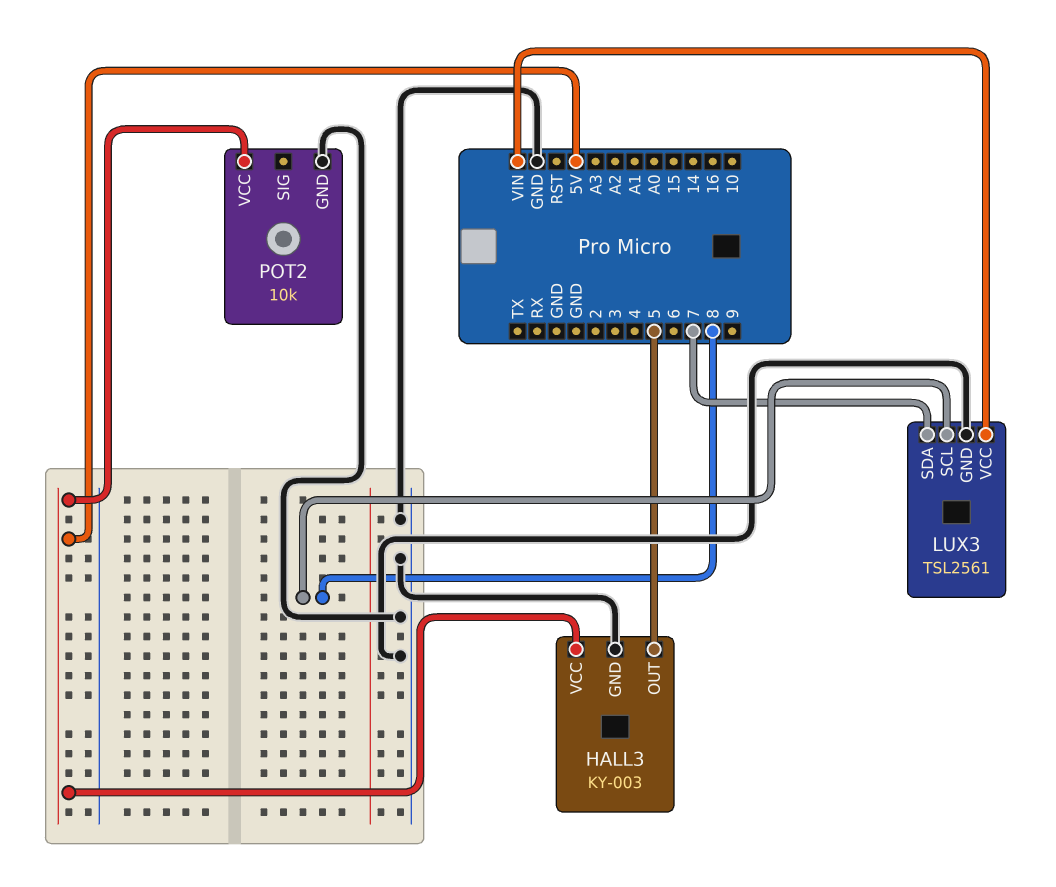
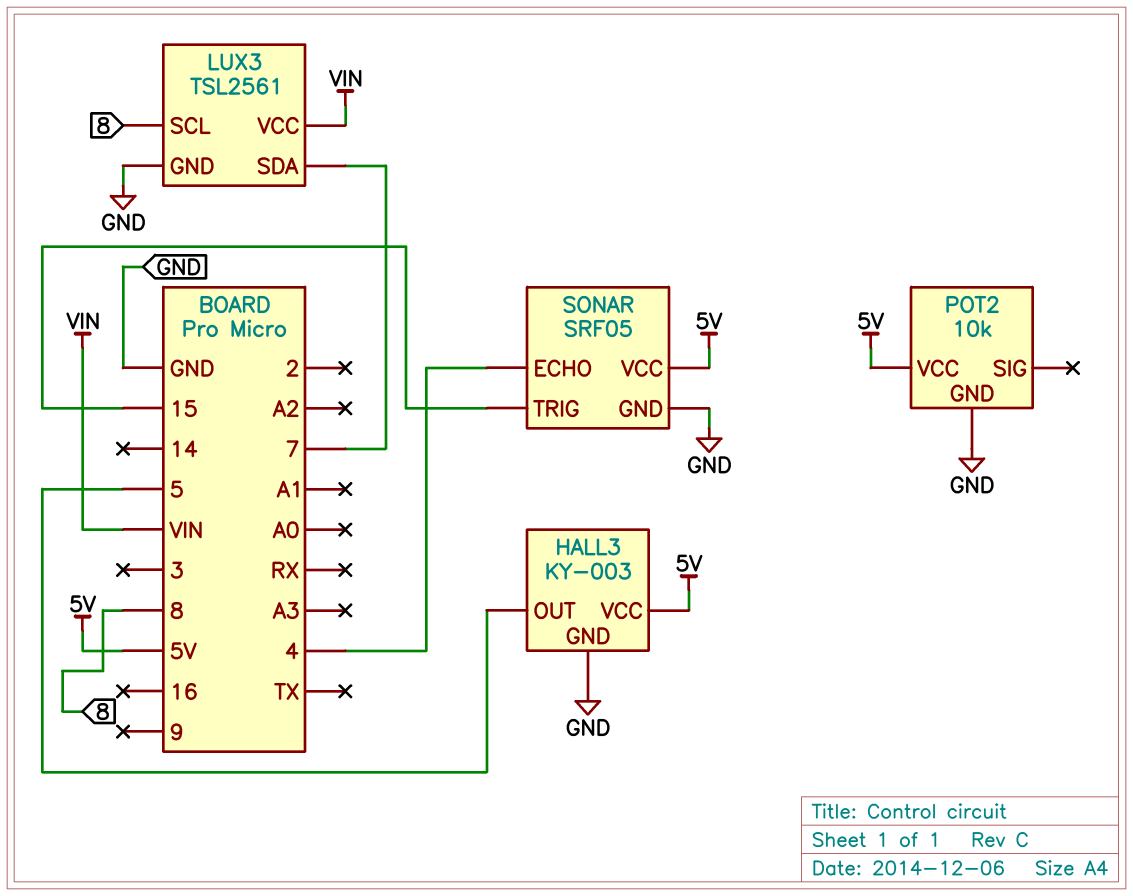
SONAR: none -> SRF05
SONAR pin ECHO: none -> 4
SONAR pin GND: none -> GND
SONAR pin TRIG: none -> 15
SONAR pin VCC: none -> 5V

